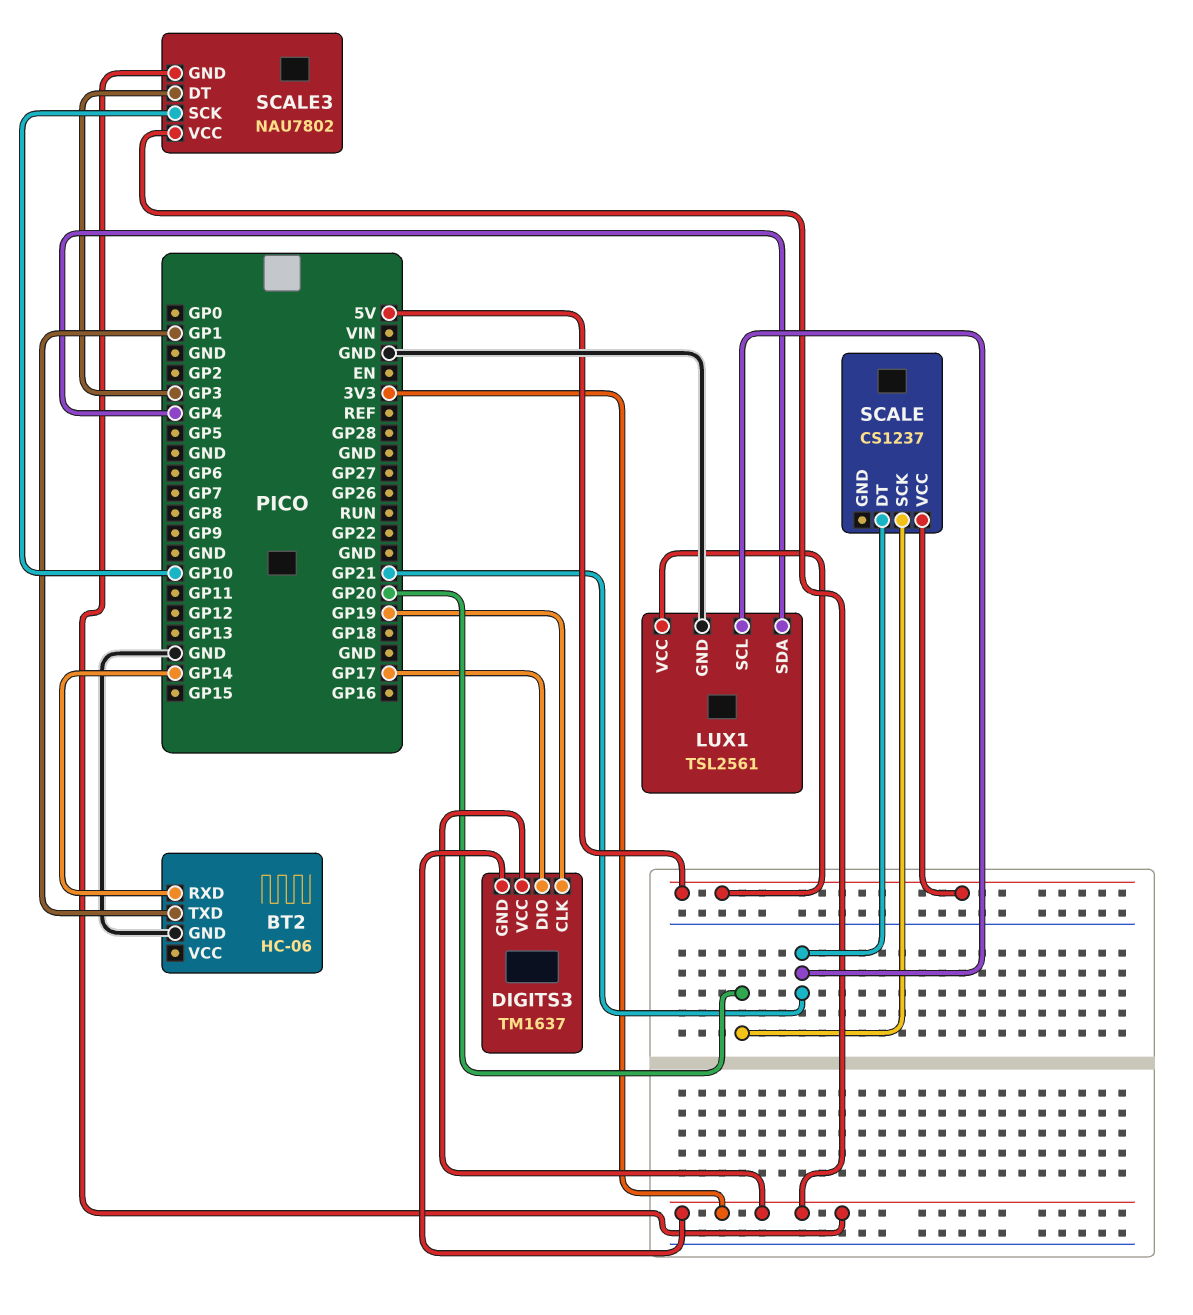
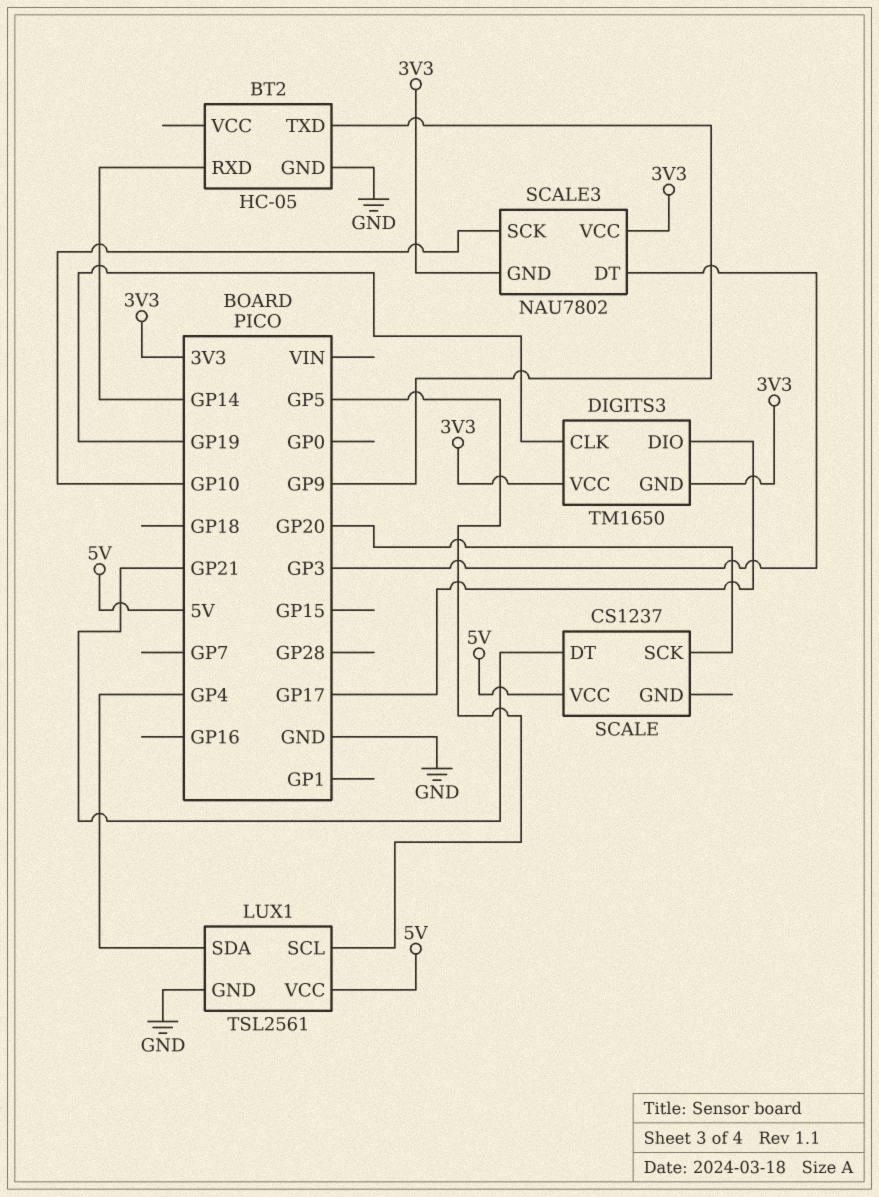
BT2: HC-06 -> HC-05
BT2 pin TXD: GP1 -> GP9
DIGITS3: TM1637 -> TM1650
LUX1 pin SCL: GP21 -> GP5

